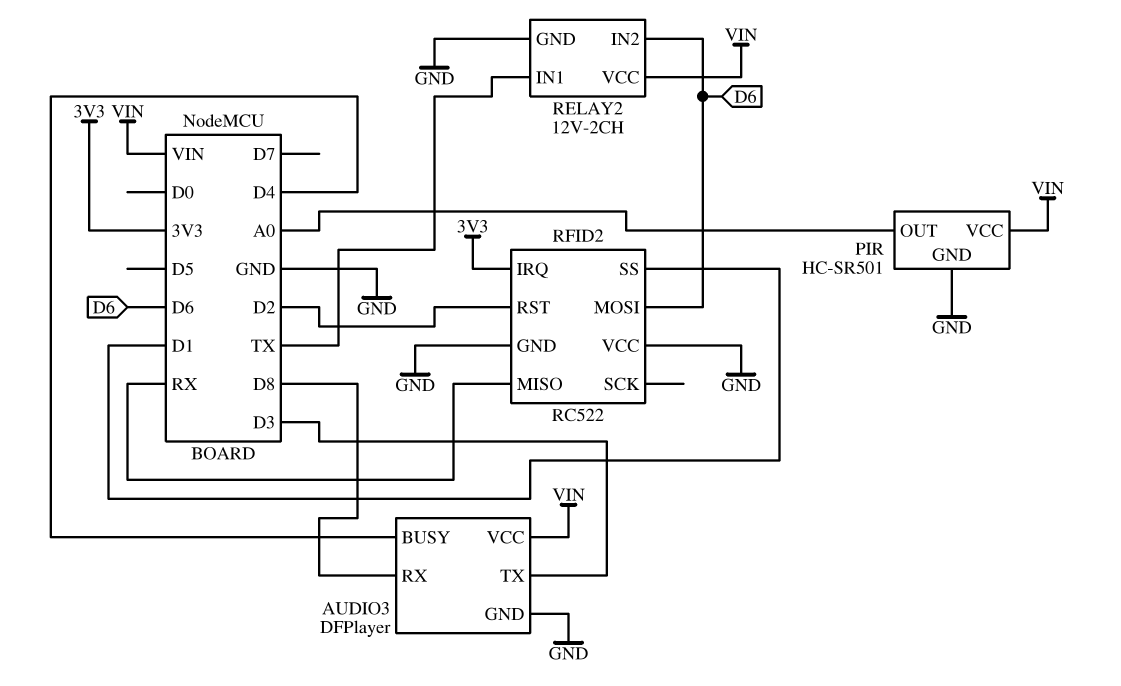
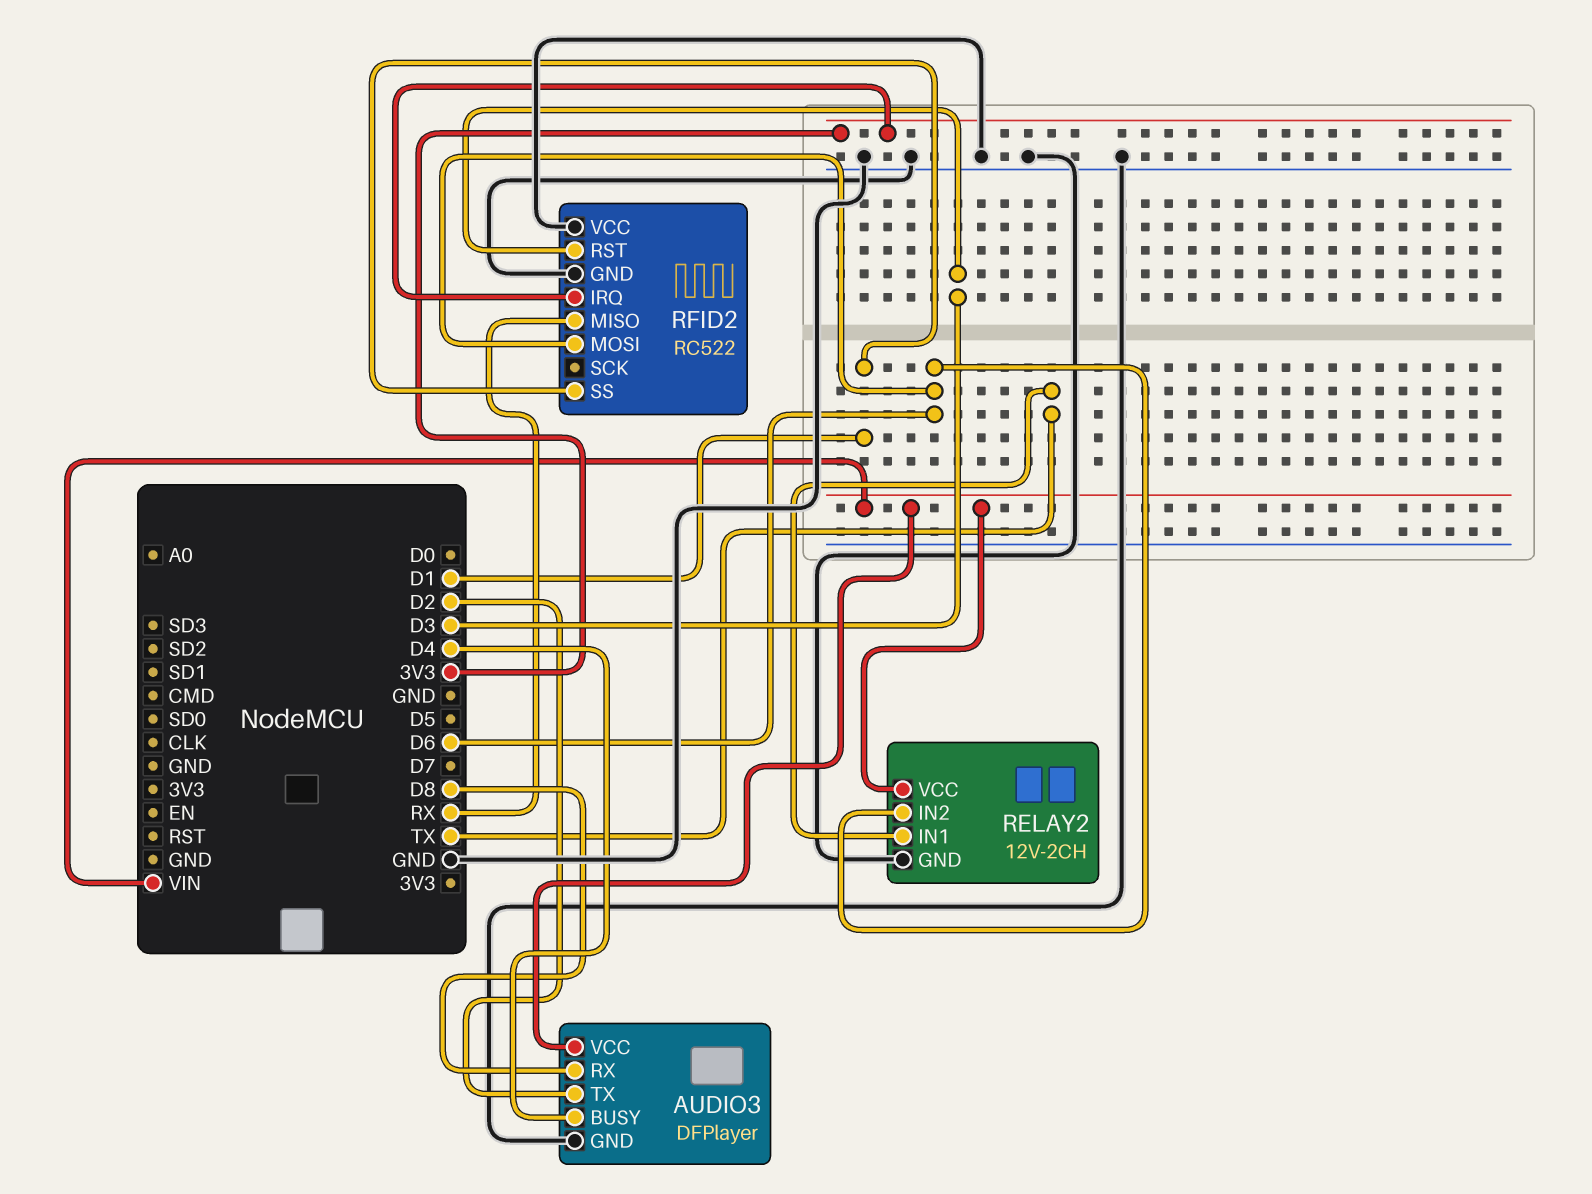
AUDIO3 pin TX: D3 -> D2
PIR: HC-SR501 -> none
PIR pin GND: GND -> none
PIR pin OUT: A0 -> none
PIR pin VCC: VIN -> none
RFID2 pin RST: D2 -> D3

